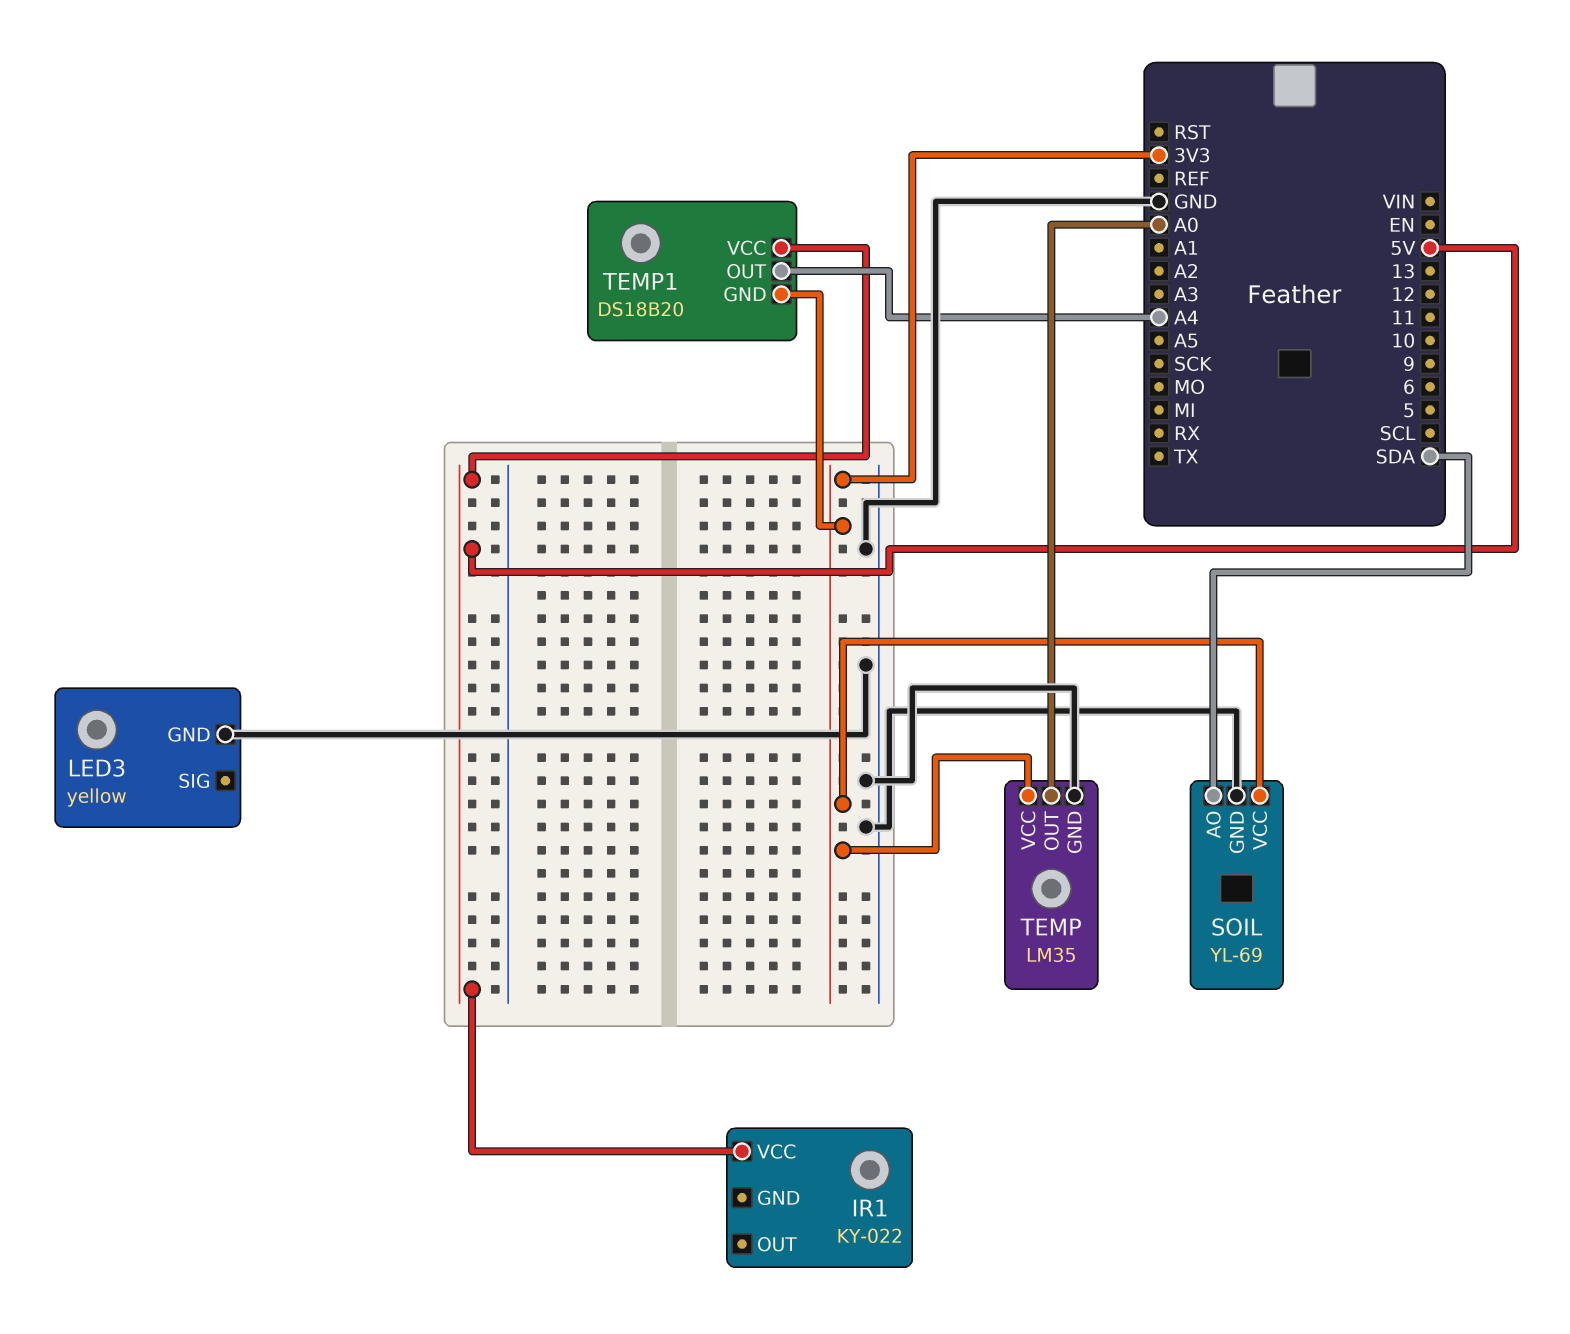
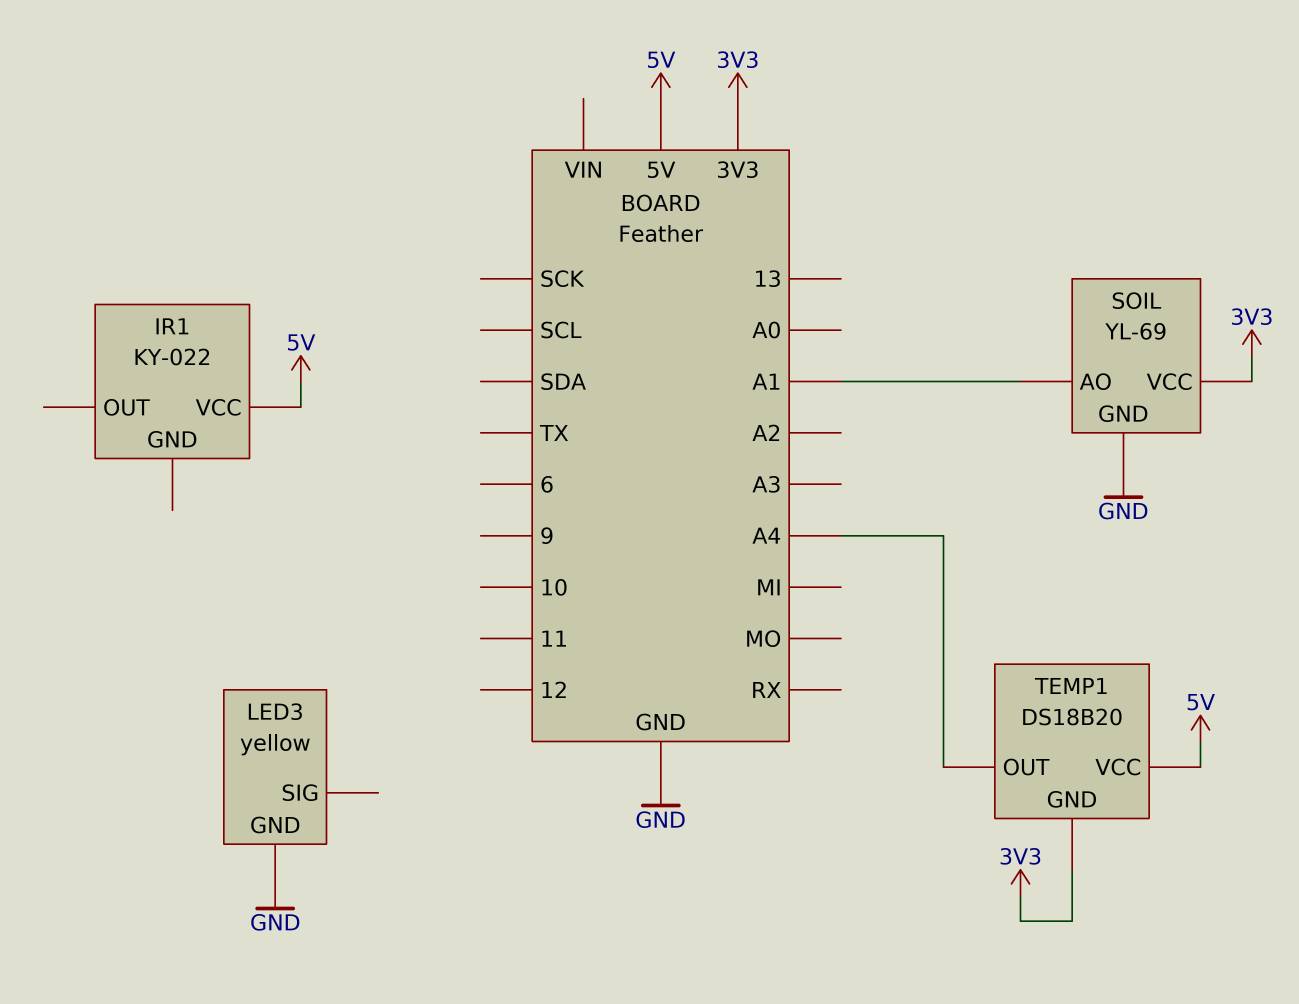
SOIL pin AO: SDA -> A1
TEMP: LM35 -> none
TEMP pin GND: GND -> none
TEMP pin OUT: A0 -> none
TEMP pin VCC: 3V3 -> none

